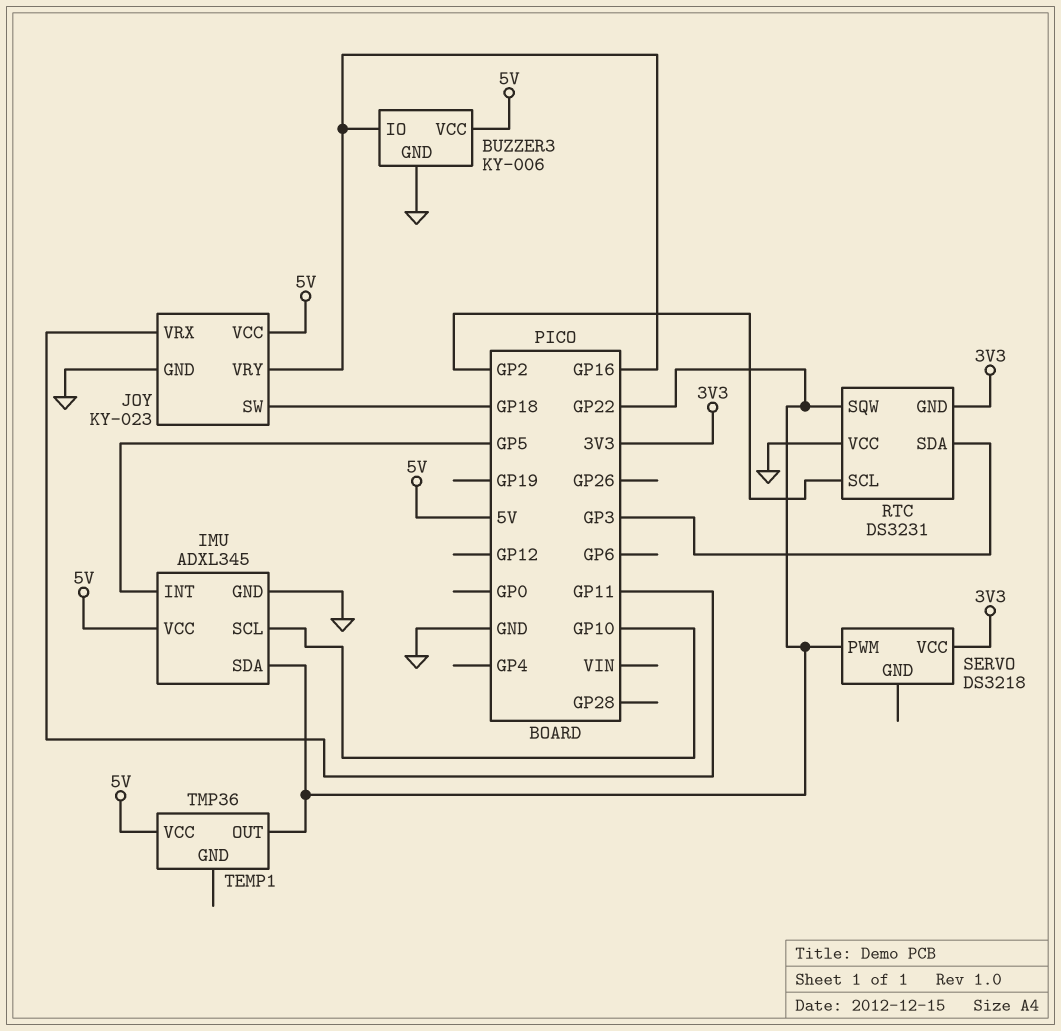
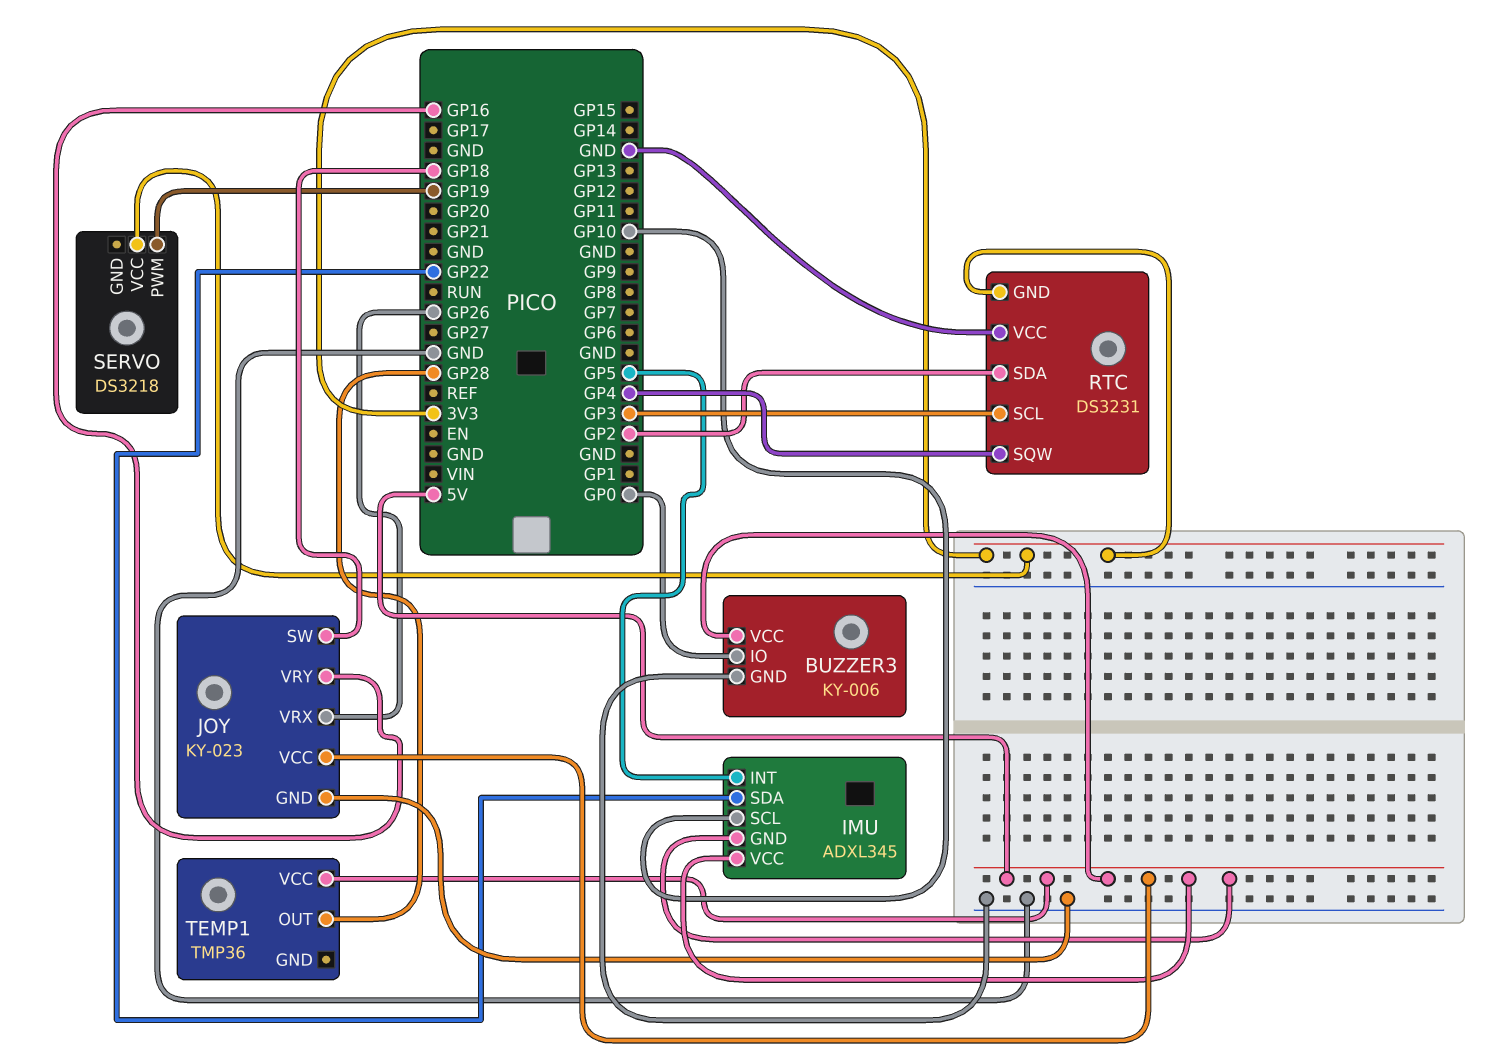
BUZZER3 pin IO: GP16 -> GP0
IMU pin GND: GND -> 5V
JOY pin VRX: GP11 -> GP26
RTC pin SCL: GP2 -> GP3
RTC pin SDA: GP3 -> GP2
RTC pin SQW: GP22 -> GP4
SERVO pin PWM: GP22 -> GP19
TEMP1 pin OUT: GP22 -> GP28

